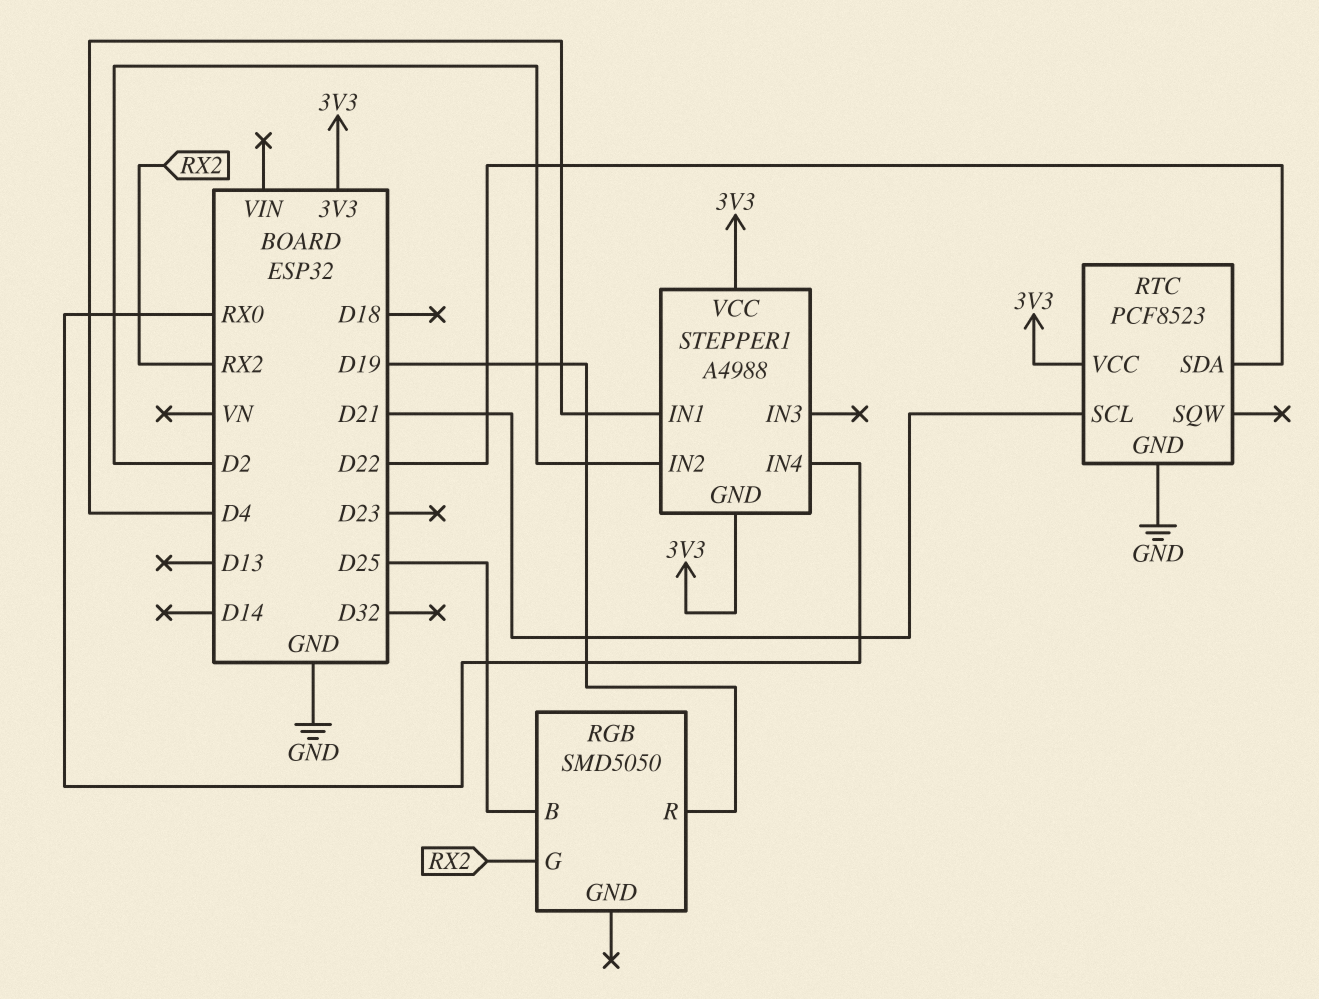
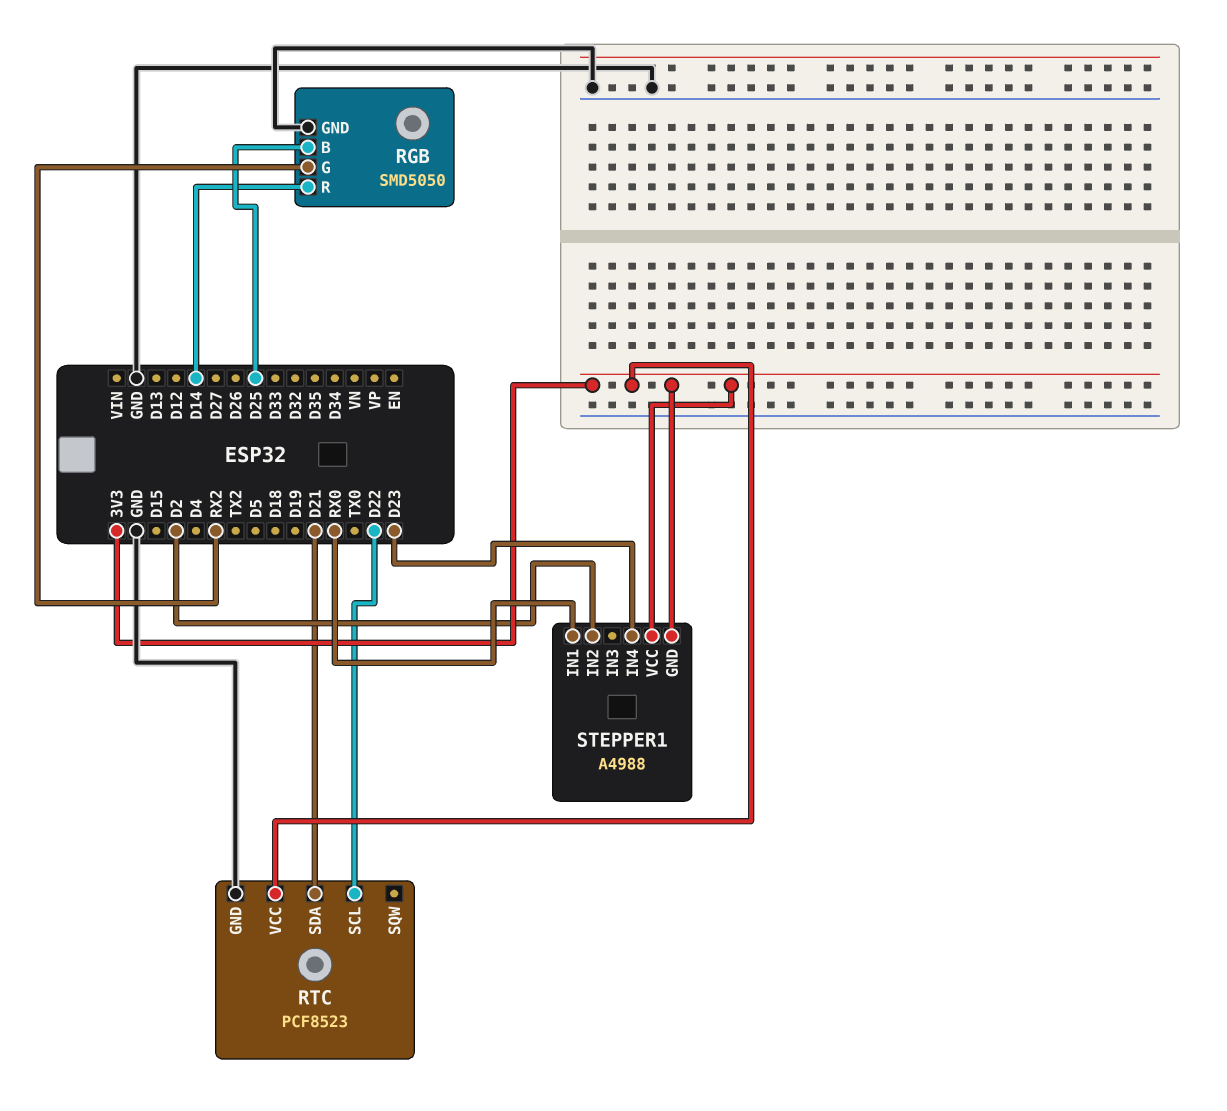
RGB pin GND: none -> GND
RGB pin R: D19 -> D14
RTC pin SCL: D21 -> D22
RTC pin SDA: D22 -> D21
STEPPER1 pin IN1: D4 -> RX0
STEPPER1 pin IN4: RX0 -> D23

